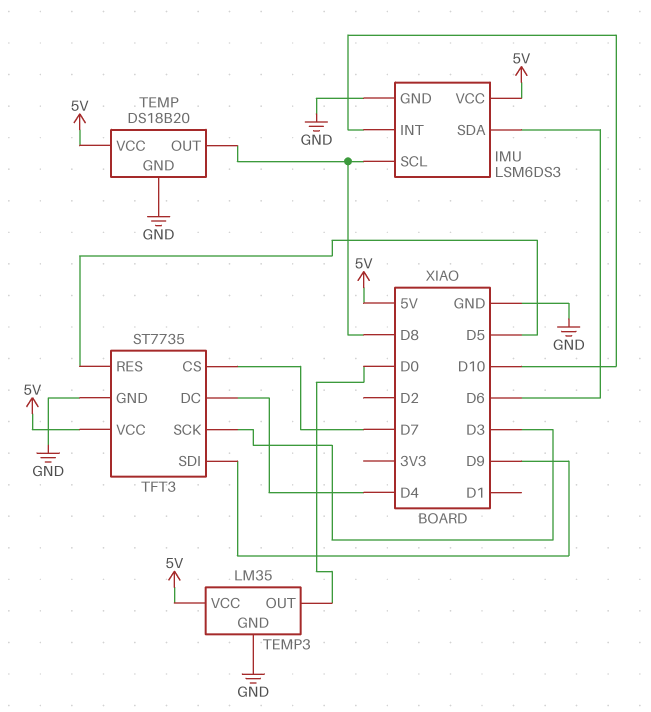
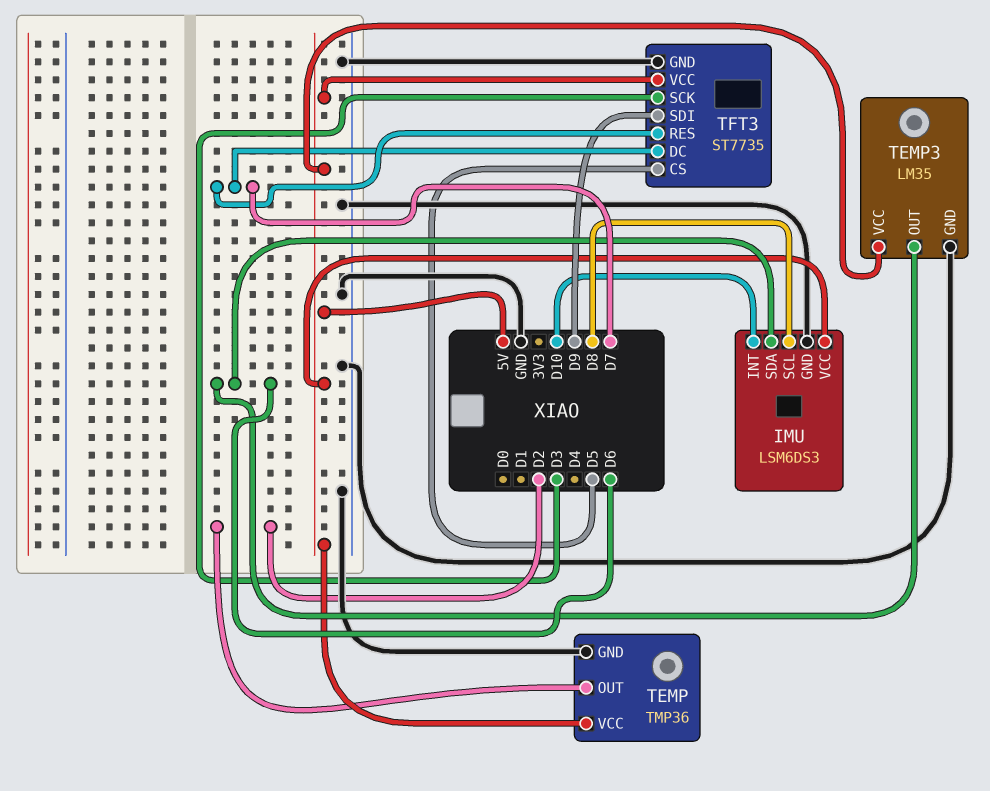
TEMP: DS18B20 -> TMP36
TEMP pin OUT: D8 -> D2
TEMP3 pin OUT: D0 -> D6
TFT3 pin CS: D7 -> D5
TFT3 pin DC: D4 -> D7
TFT3 pin RES: D5 -> D7

